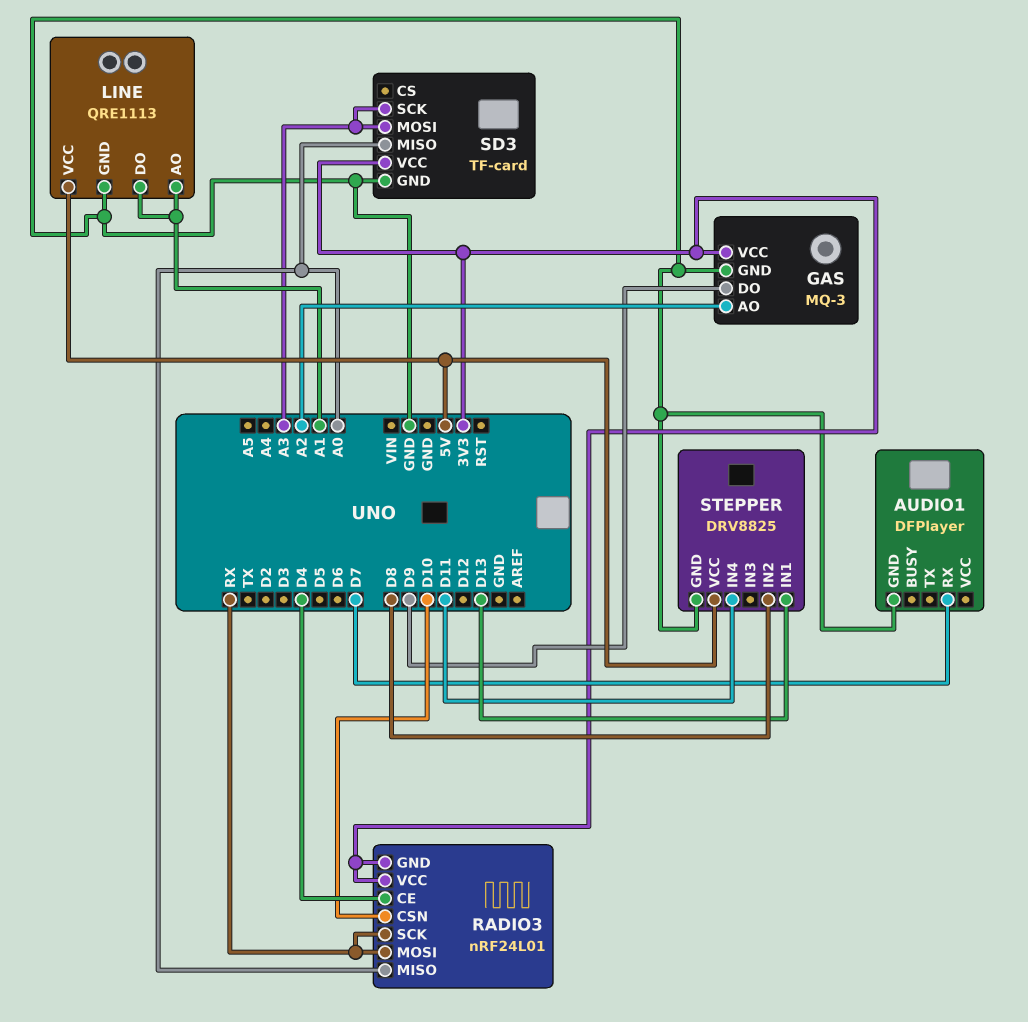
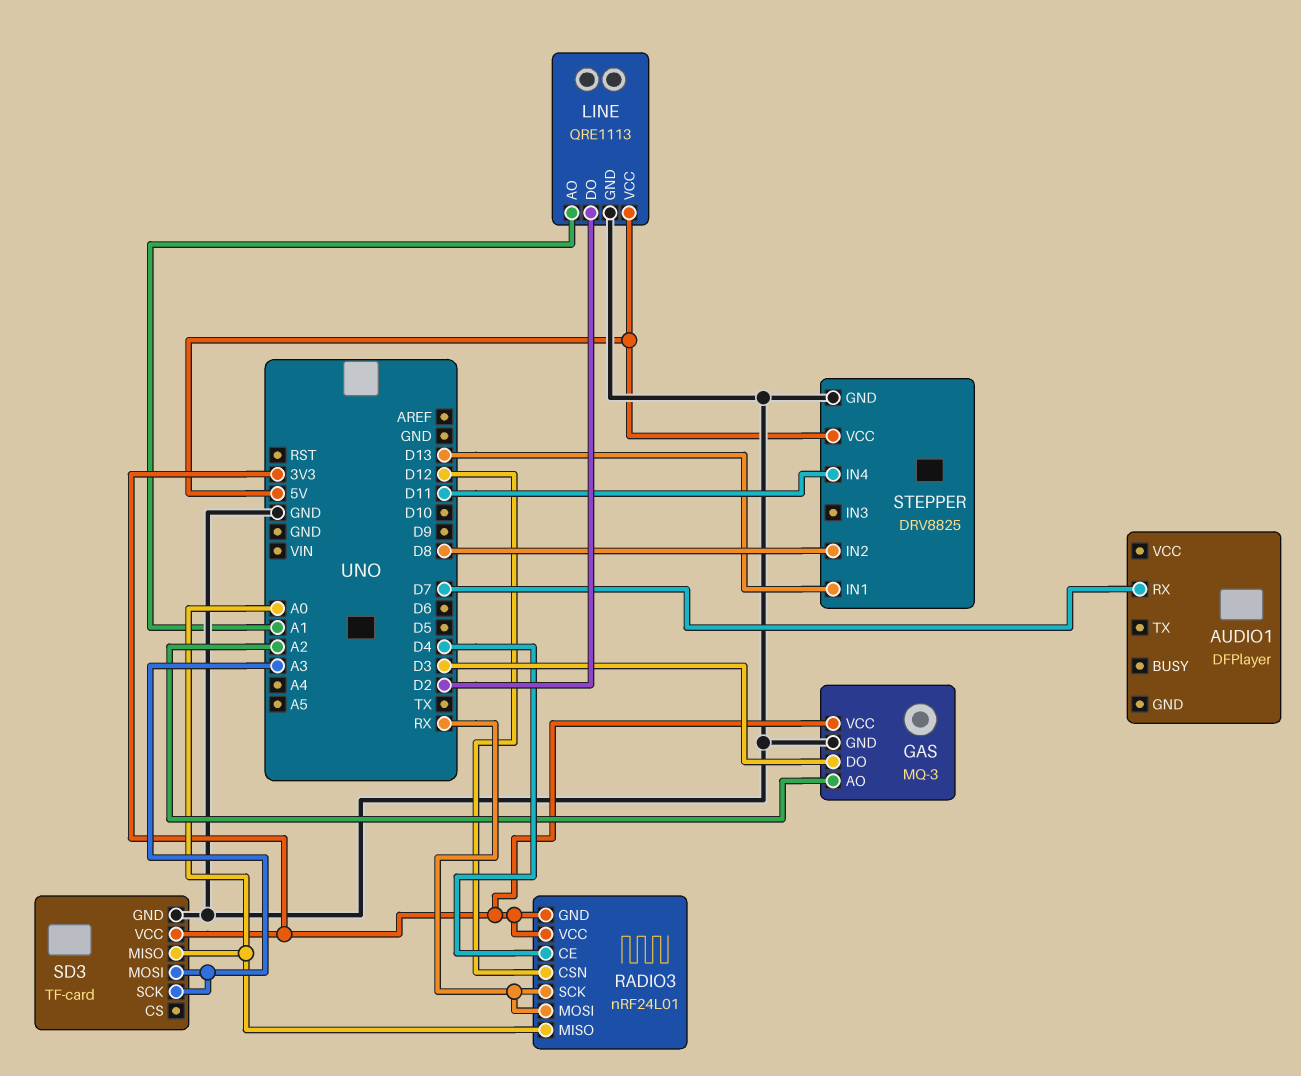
AUDIO1 pin GND: GND -> none
GAS pin DO: D9 -> D3
LINE pin DO: A1 -> D2
RADIO3 pin CSN: D10 -> D12

